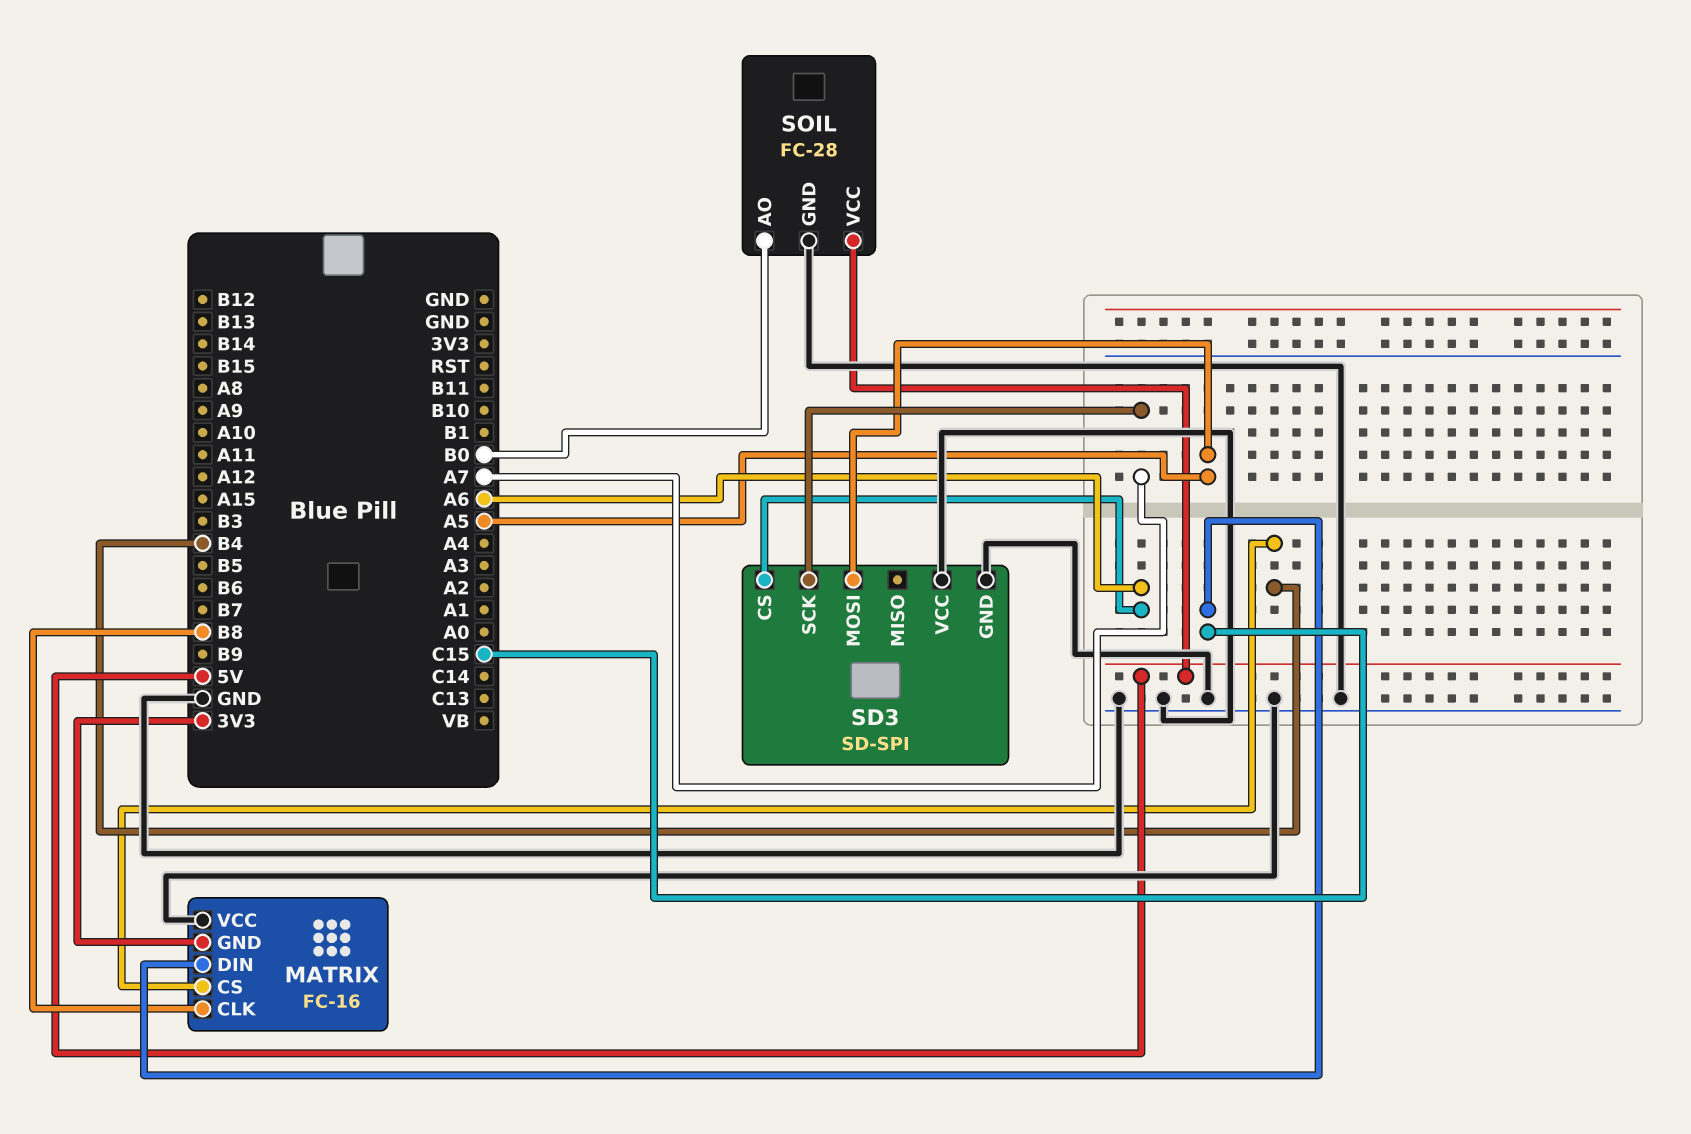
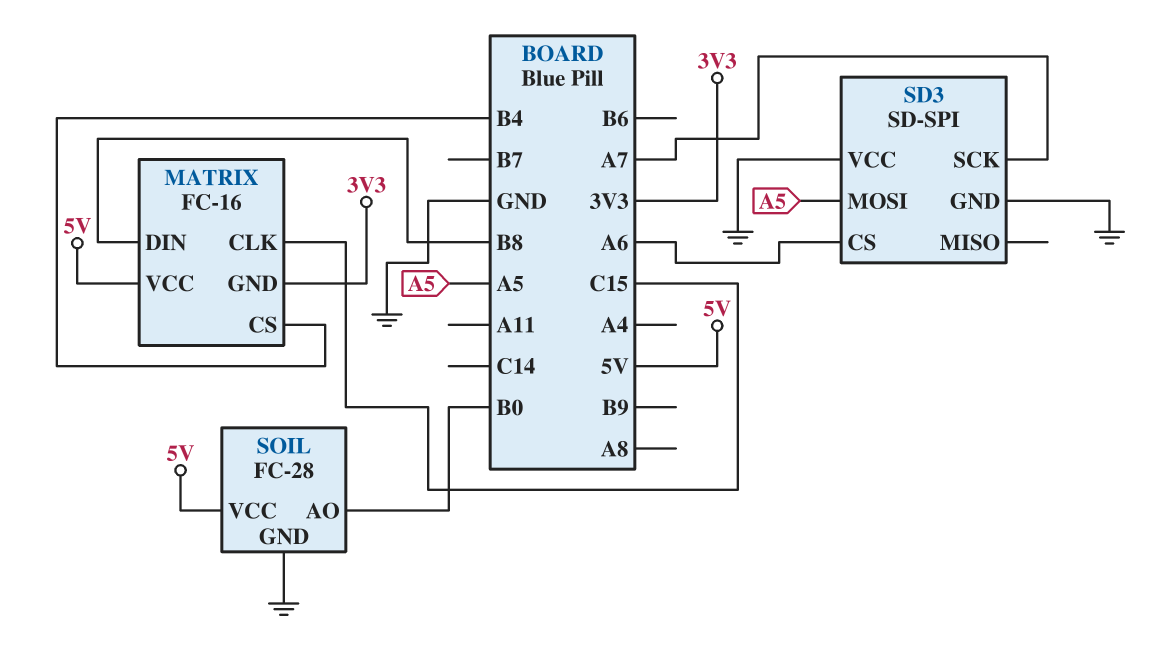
MATRIX pin CLK: B8 -> C15
MATRIX pin DIN: C15 -> B8
MATRIX pin VCC: GND -> 5V

